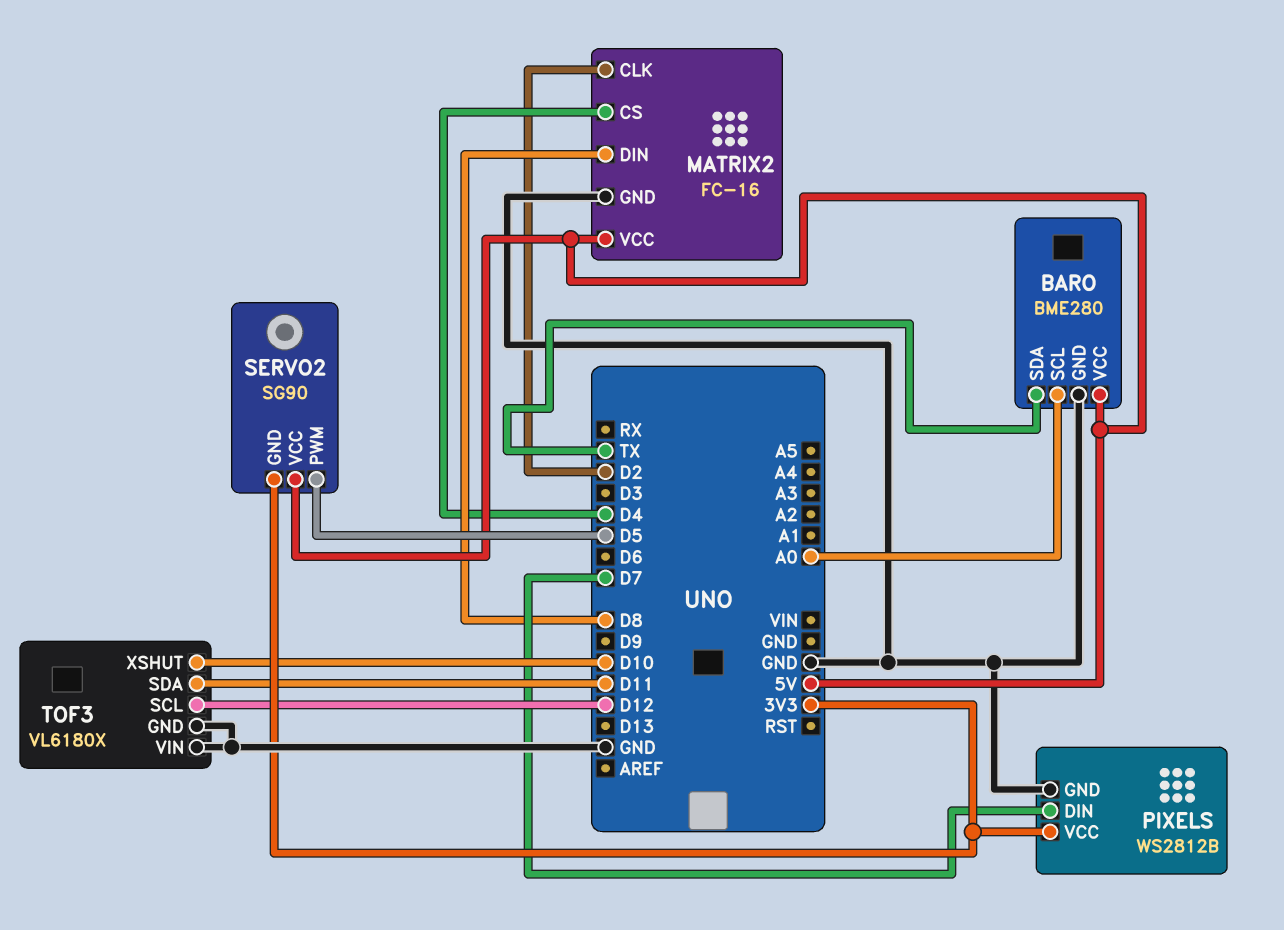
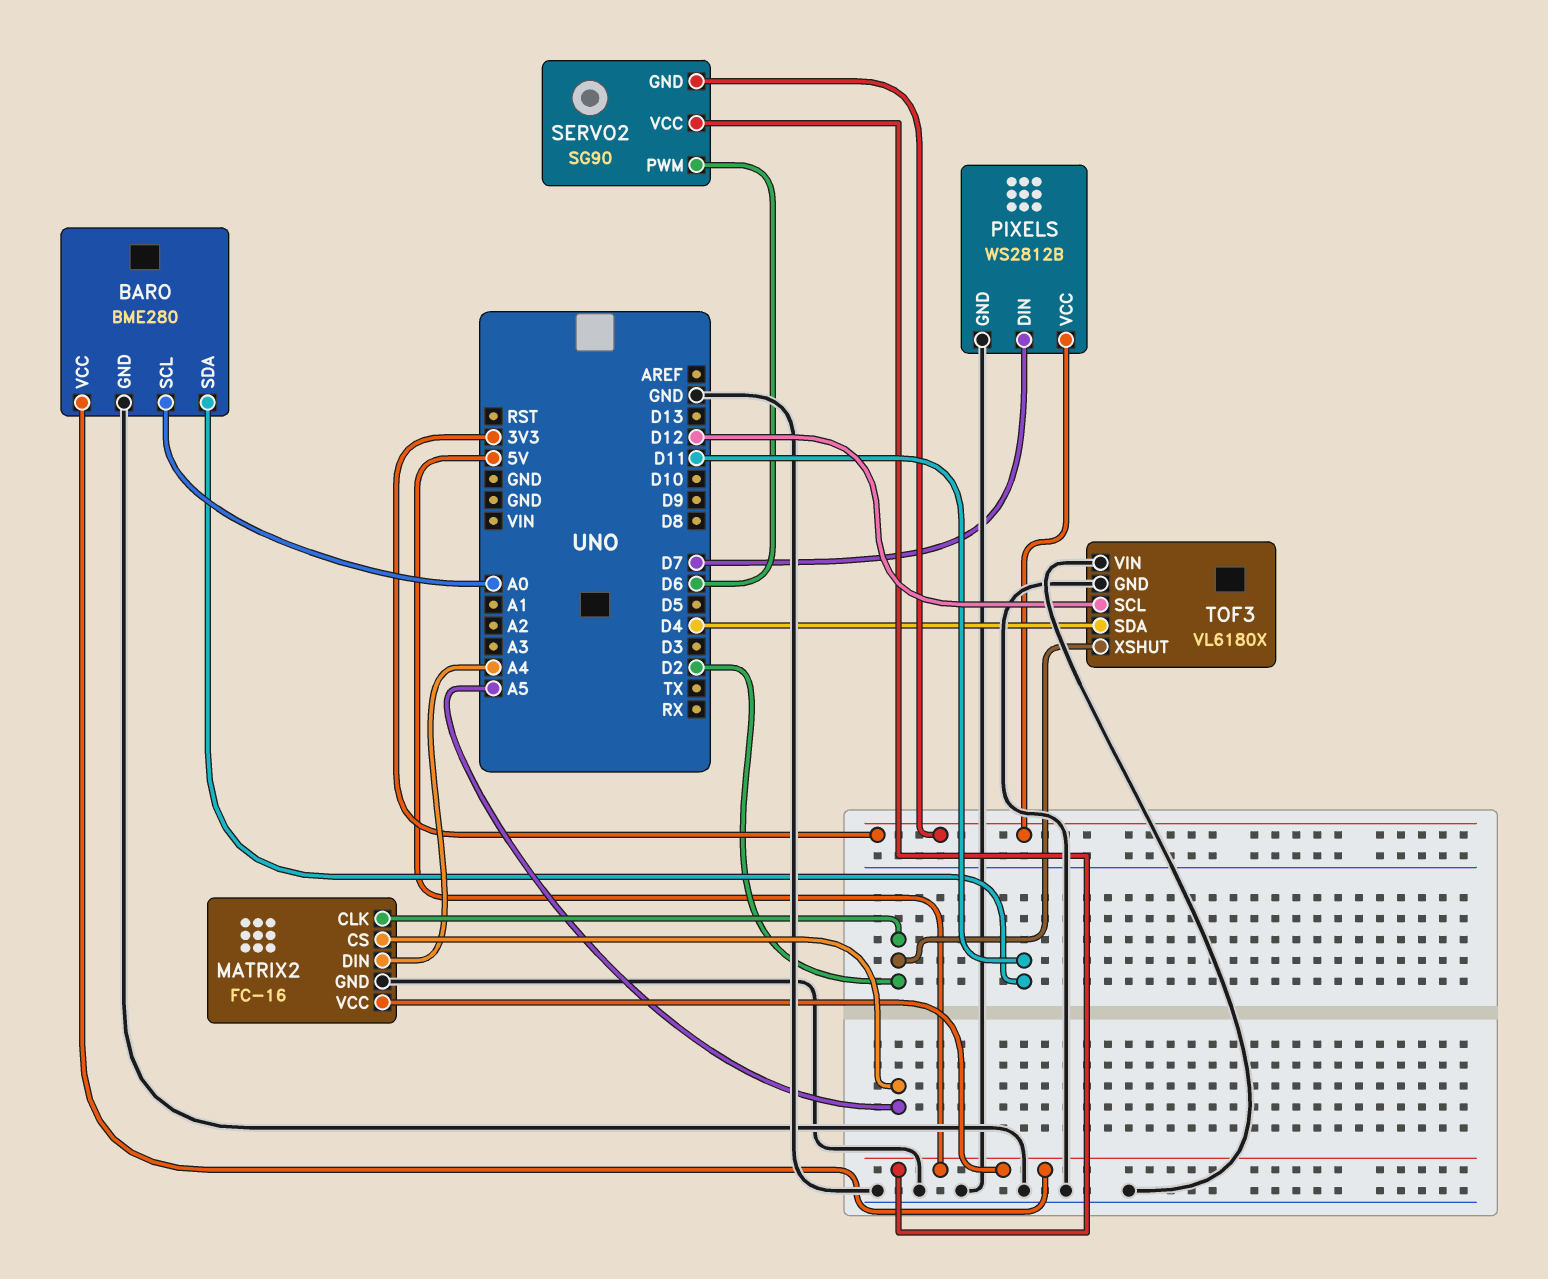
BARO pin SDA: TX -> D11
MATRIX2 pin CS: D4 -> A5
MATRIX2 pin DIN: D8 -> A4
SERVO2 pin PWM: D5 -> D6
TOF3 pin SDA: D11 -> D4
TOF3 pin XSHUT: D10 -> D2

